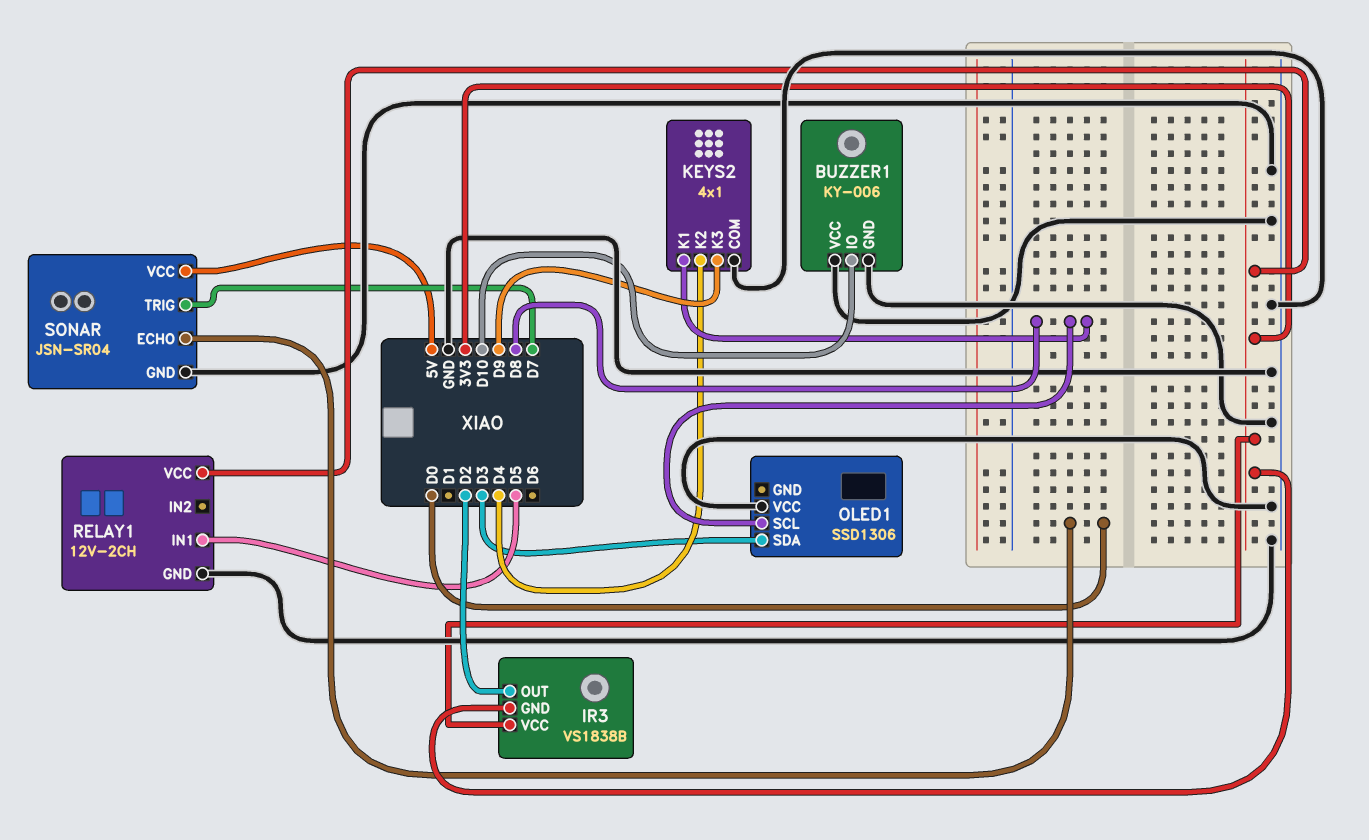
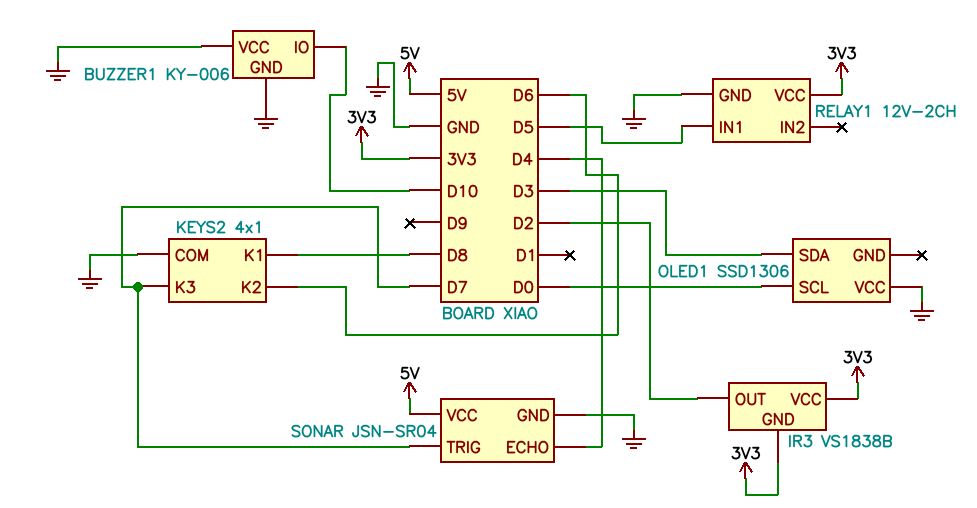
KEYS2 pin K2: D4 -> D6
KEYS2 pin K3: D9 -> D7
OLED1 pin SCL: D8 -> D0
SONAR pin ECHO: D0 -> D4

